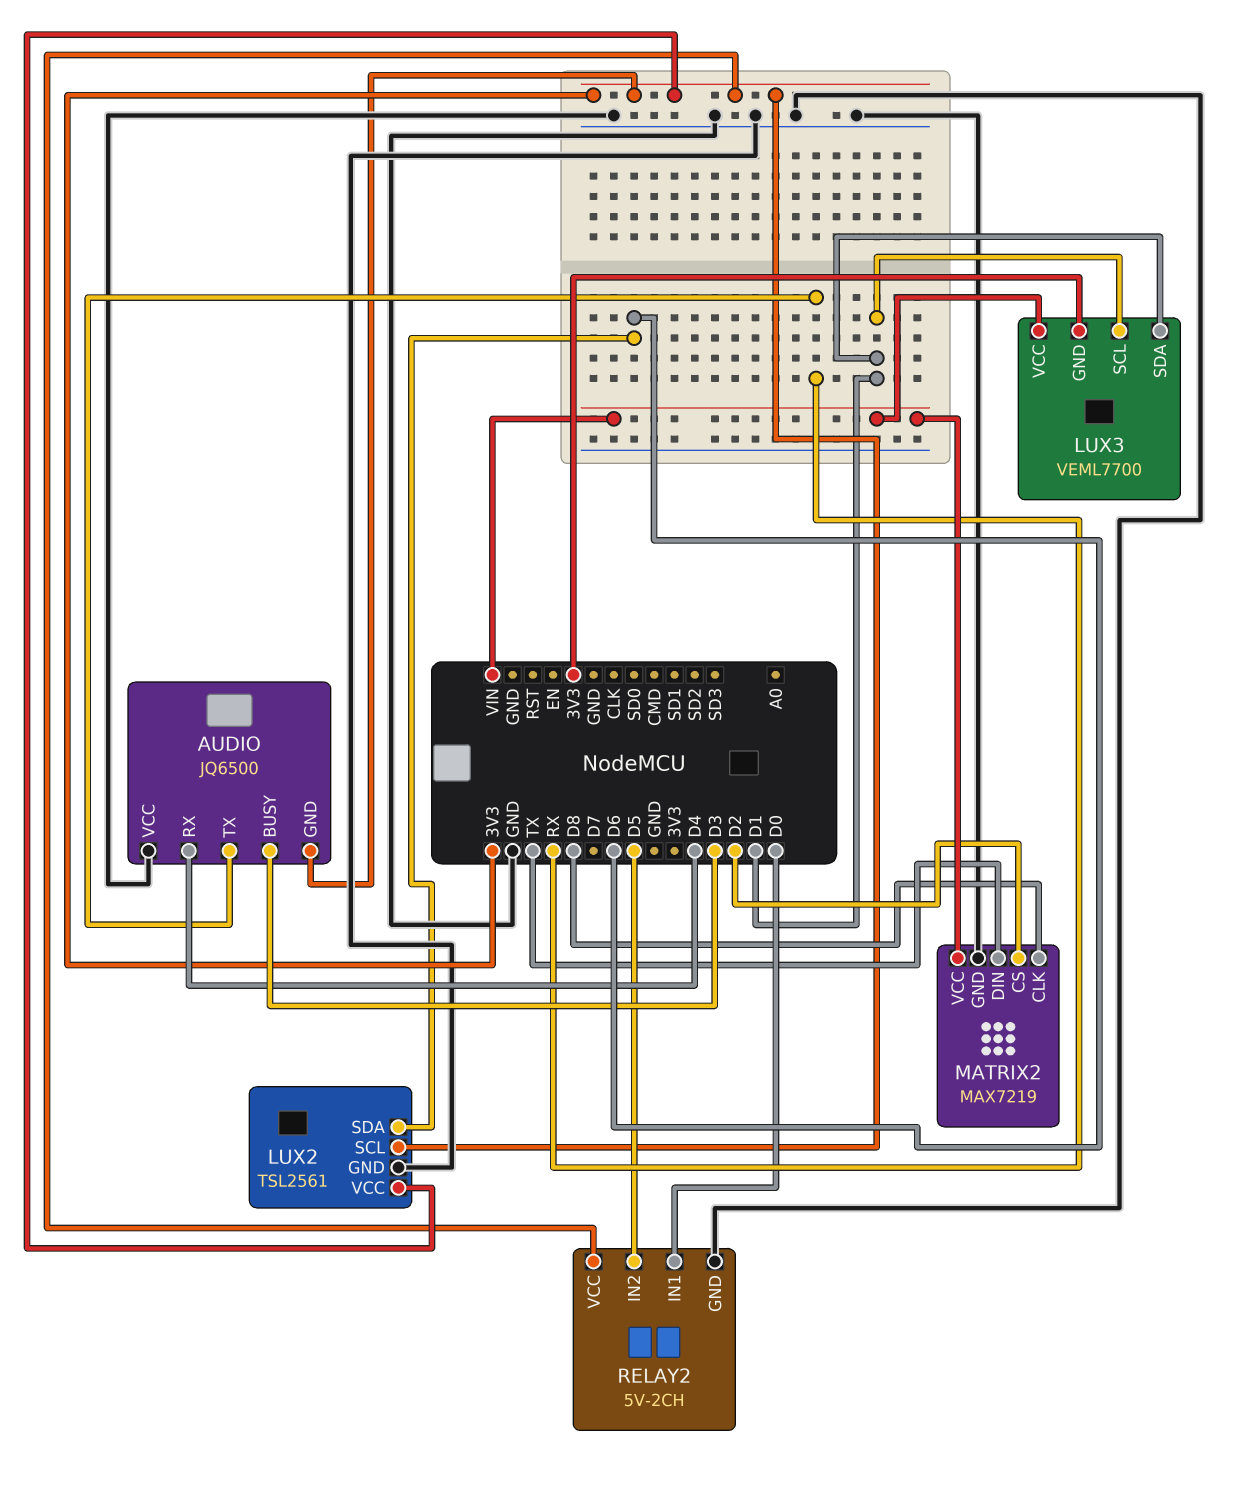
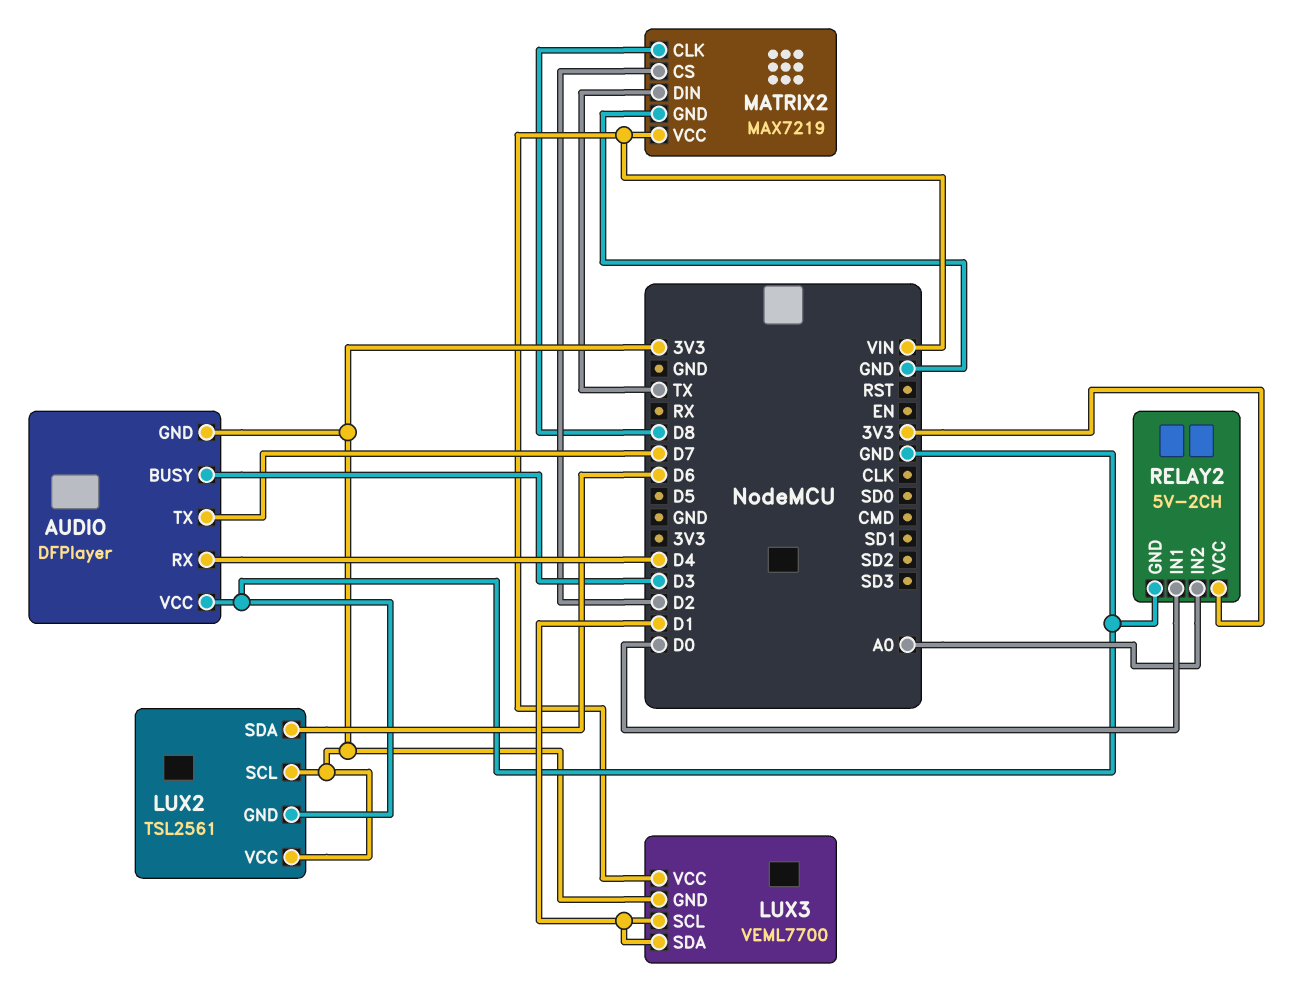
AUDIO: JQ6500 -> DFPlayer
AUDIO pin TX: RX -> D7
RELAY2 pin IN2: D5 -> A0

